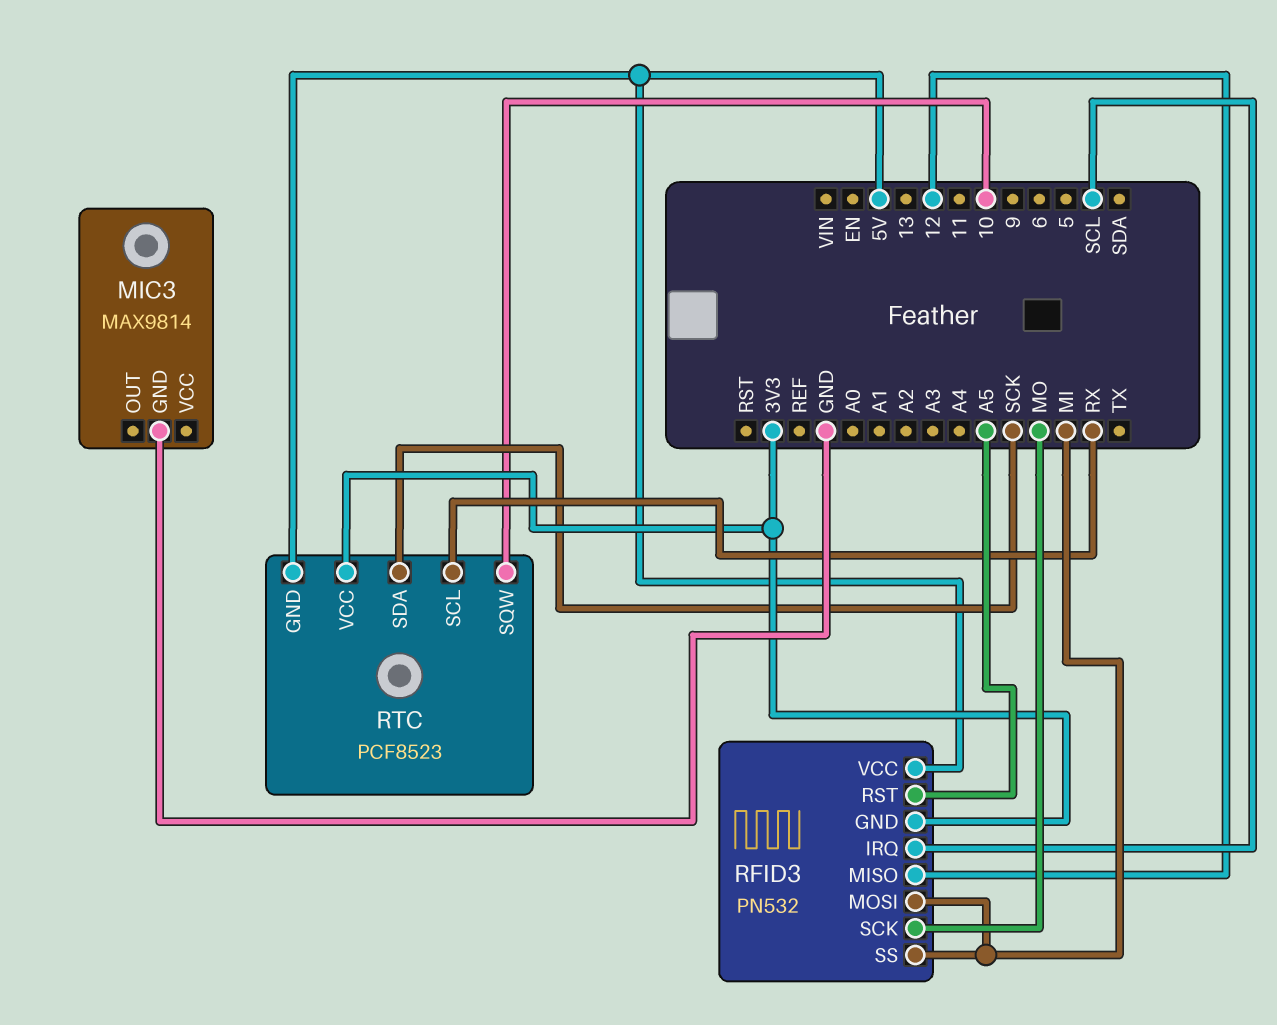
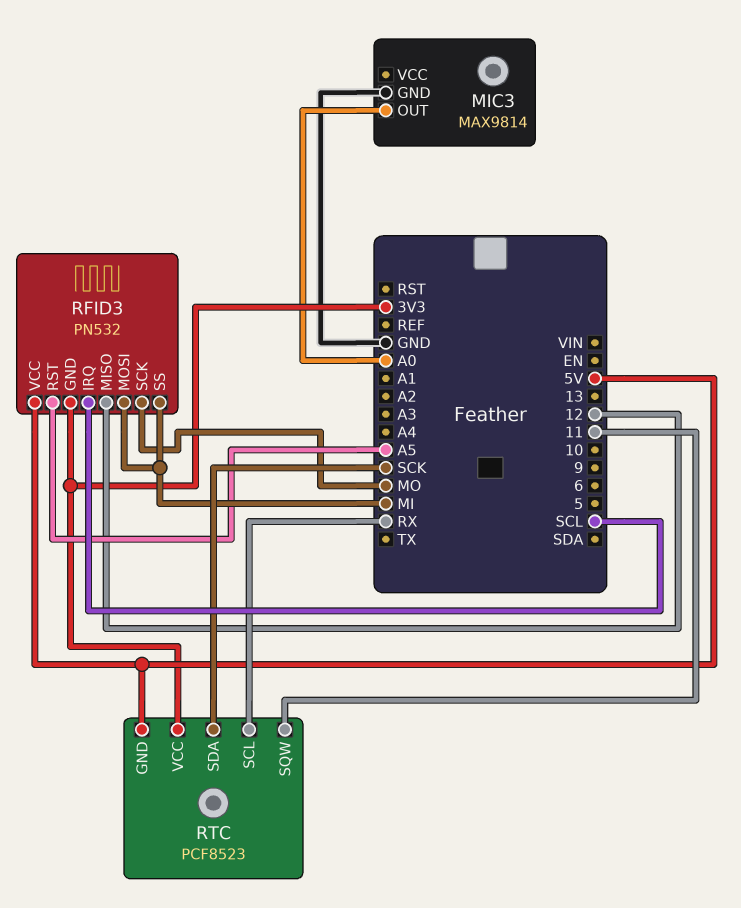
MIC3 pin OUT: none -> A0
RTC pin SQW: 10 -> 11

